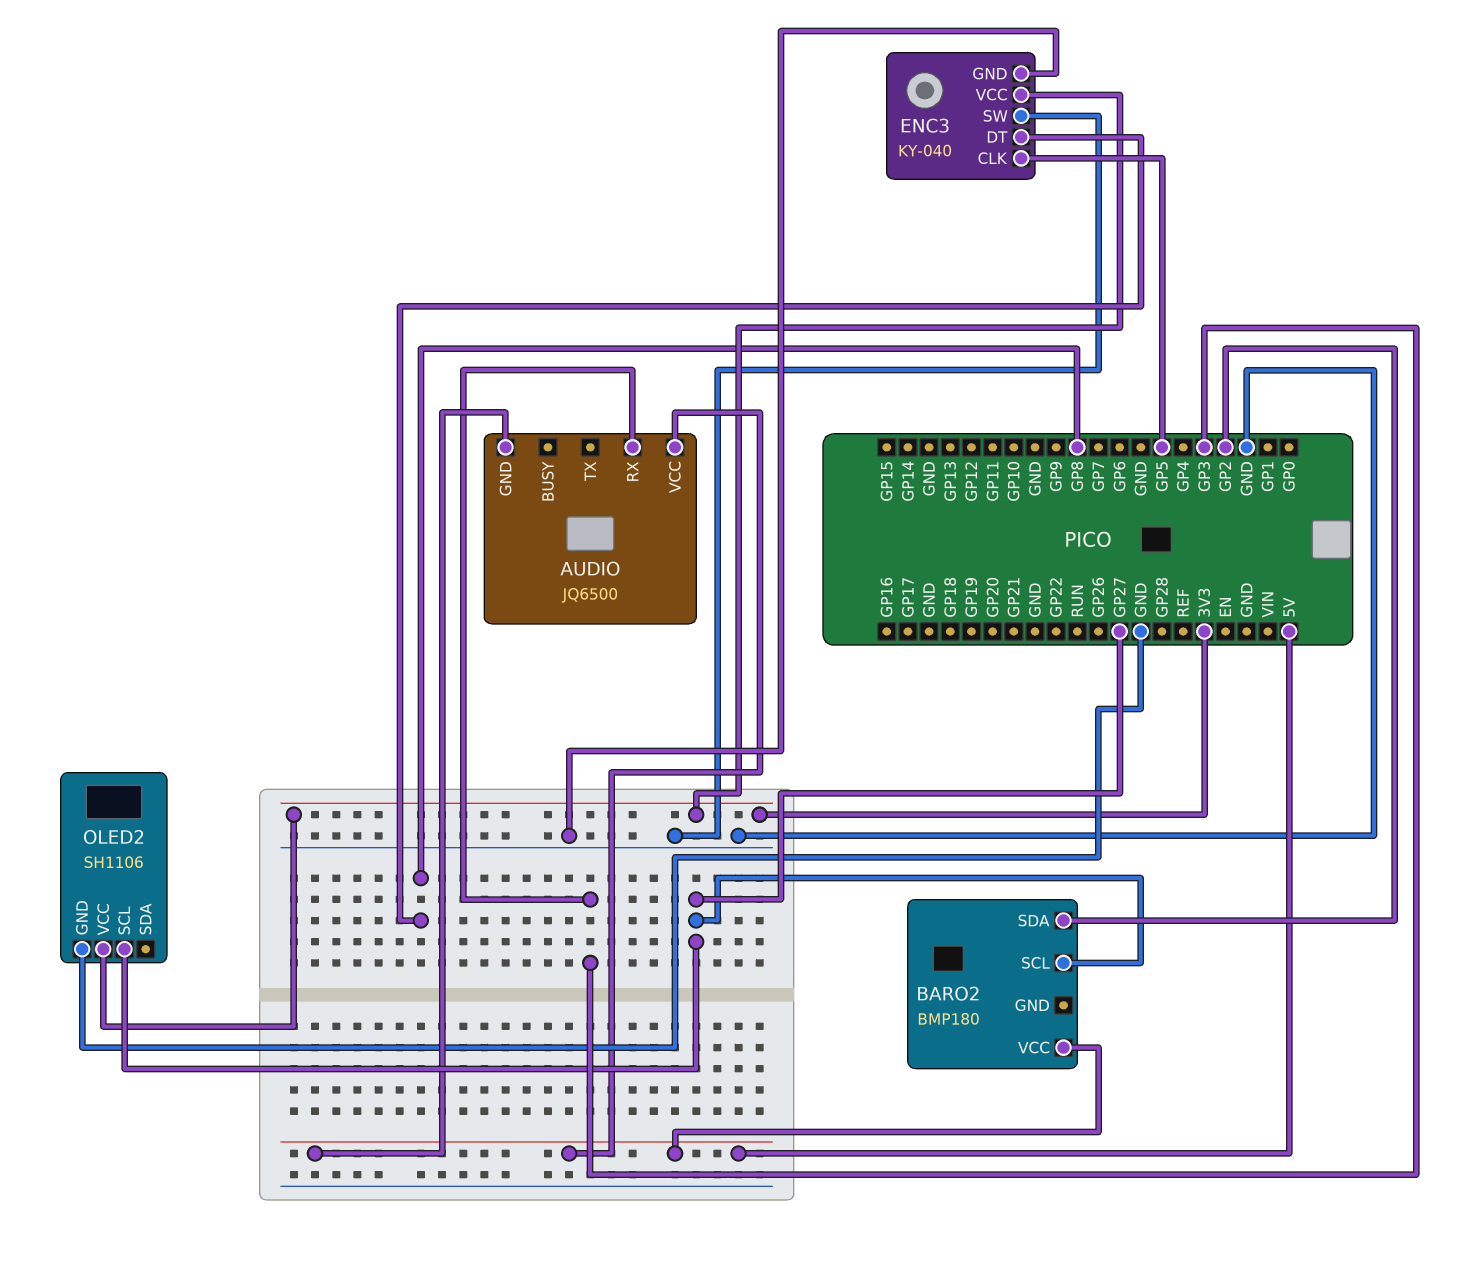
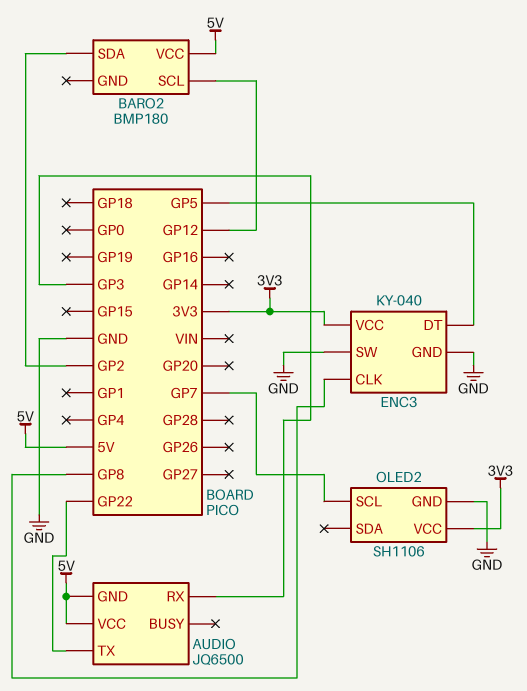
AUDIO pin TX: none -> GP22
BARO2 pin SCL: GP27 -> GP12
ENC3 pin CLK: GP5 -> GP8
ENC3 pin DT: GP8 -> GP5
OLED2 pin SCL: GP27 -> GP7

